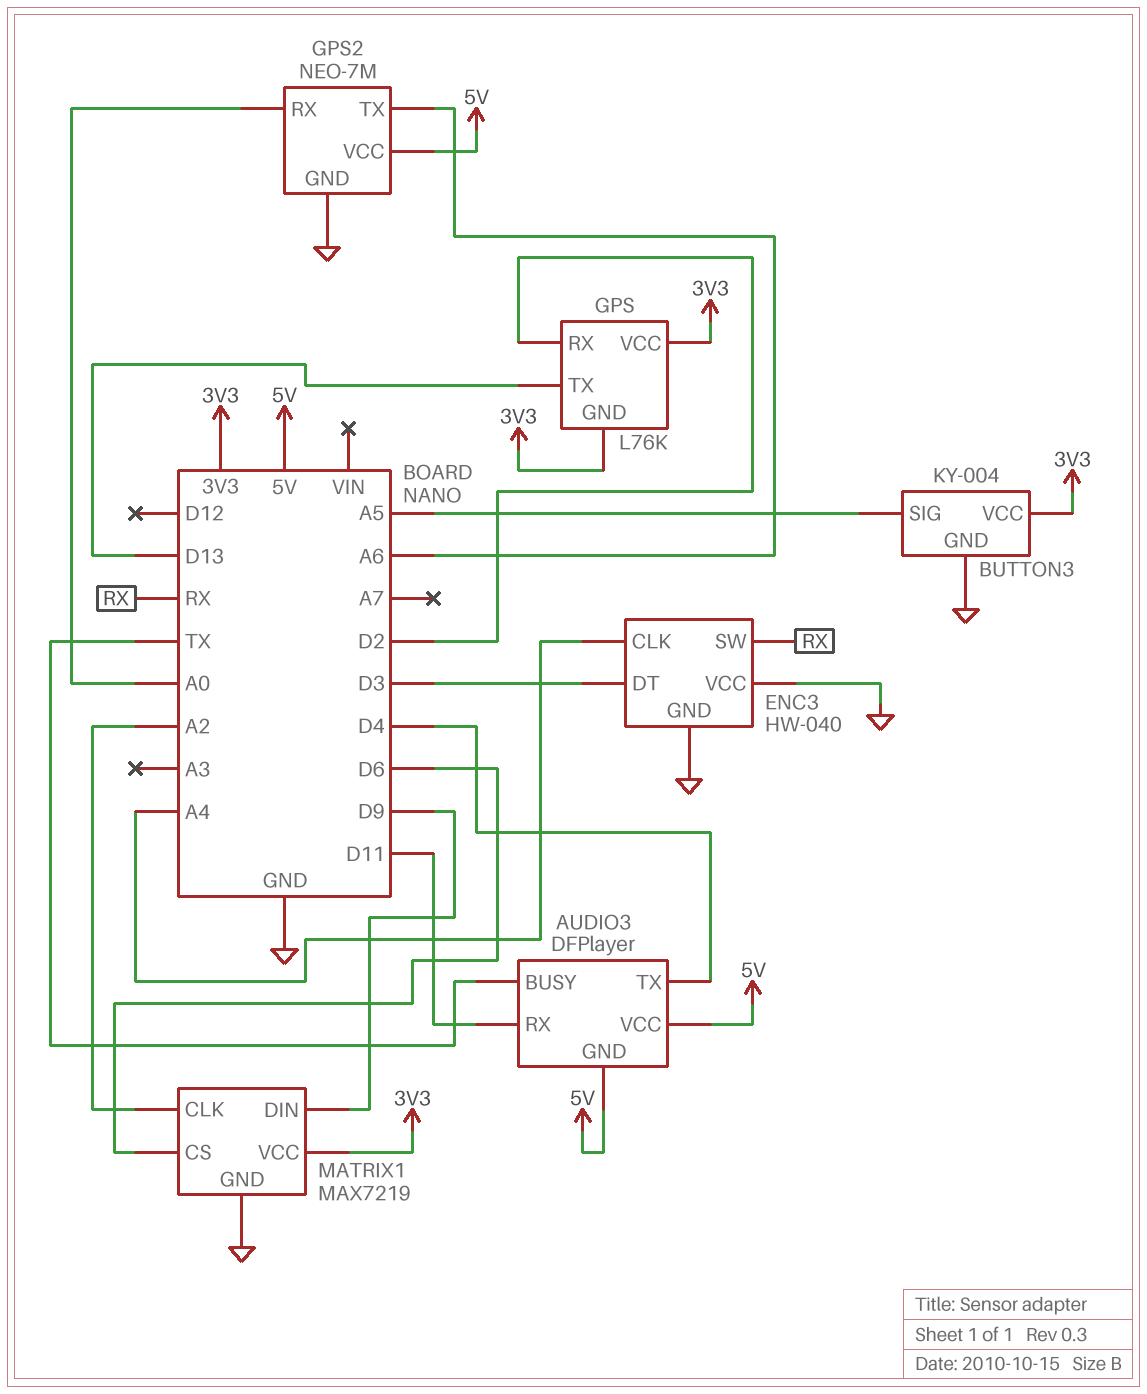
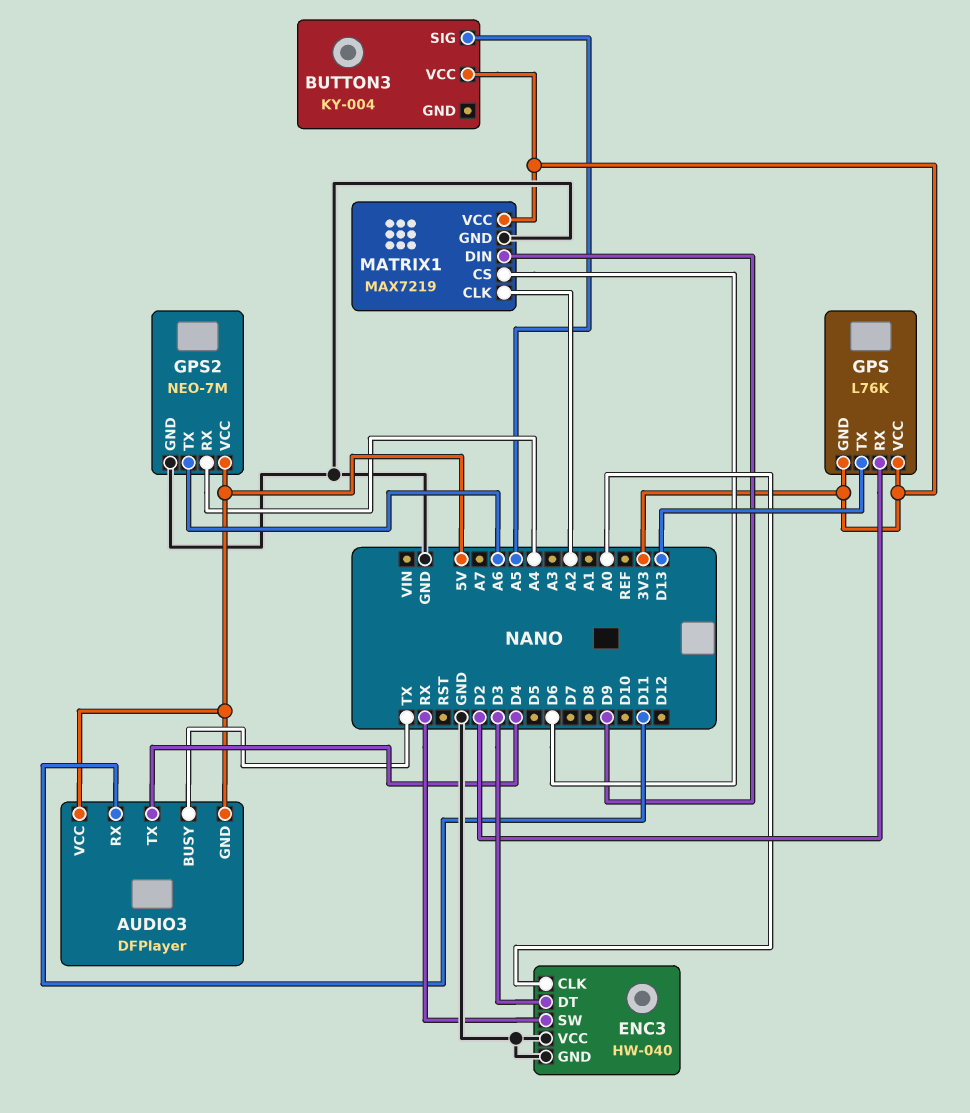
BUTTON3 pin GND: GND -> none
ENC3 pin CLK: A4 -> A0
GPS2 pin RX: A0 -> A4

